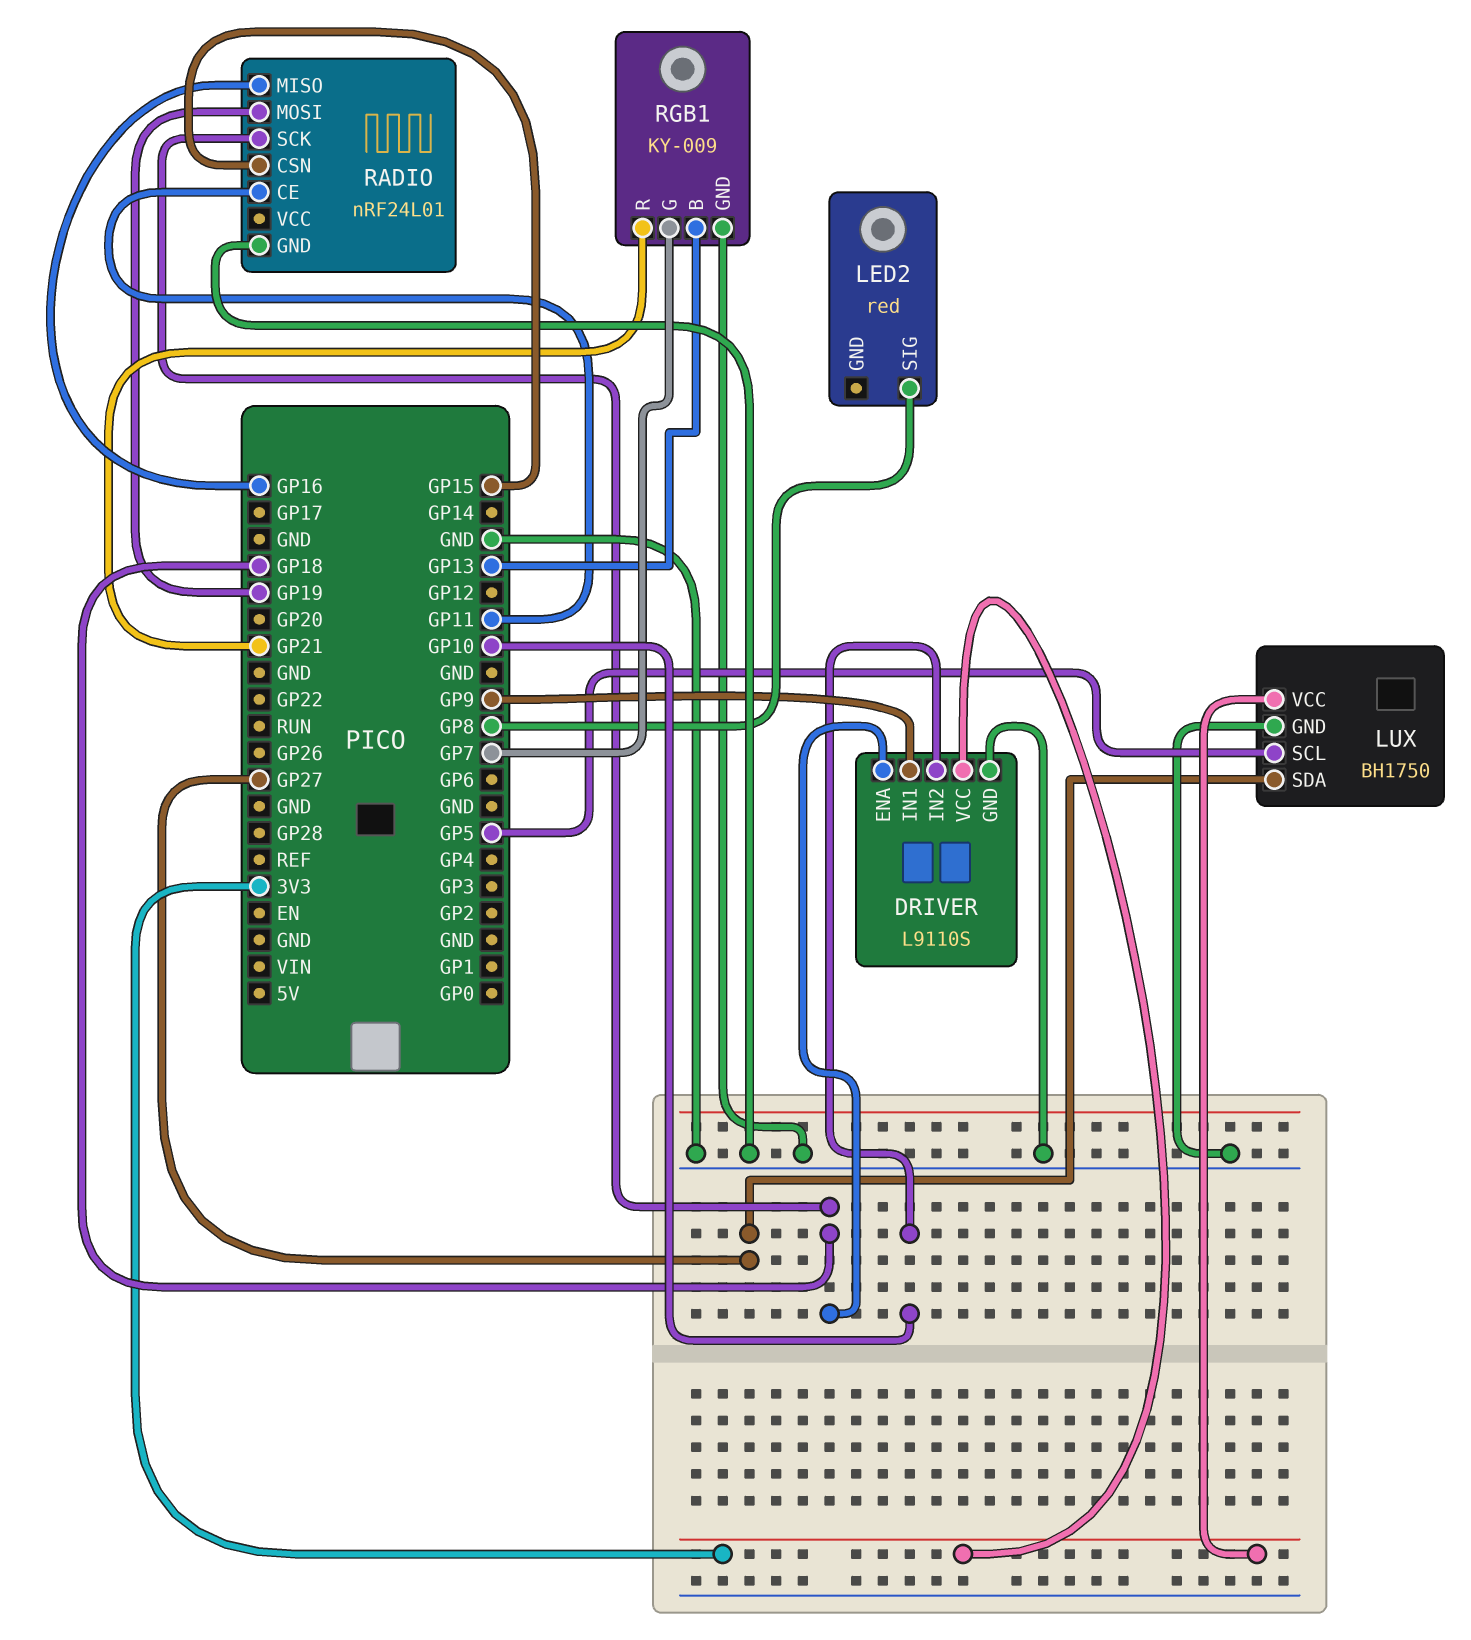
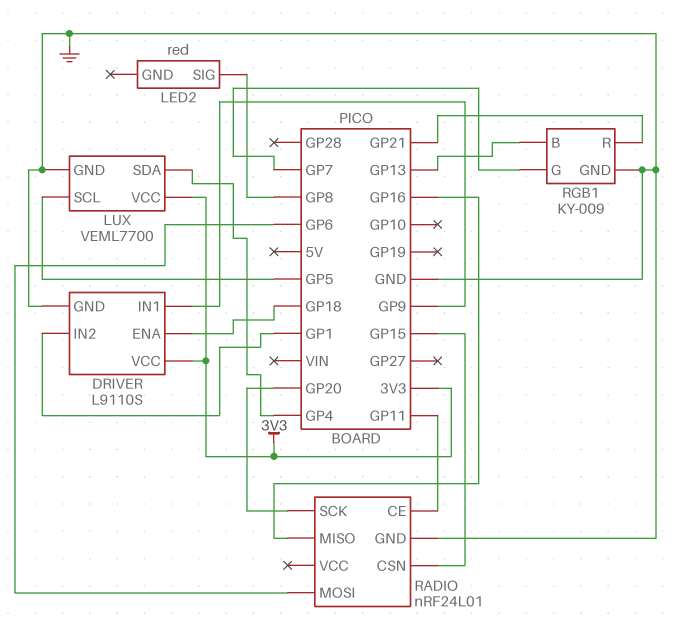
DRIVER pin IN2: GP10 -> GP1
LUX: BH1750 -> VEML7700
LUX pin SDA: GP27 -> GP4
RADIO pin MOSI: GP19 -> GP6
RADIO pin SCK: GP18 -> GP20

